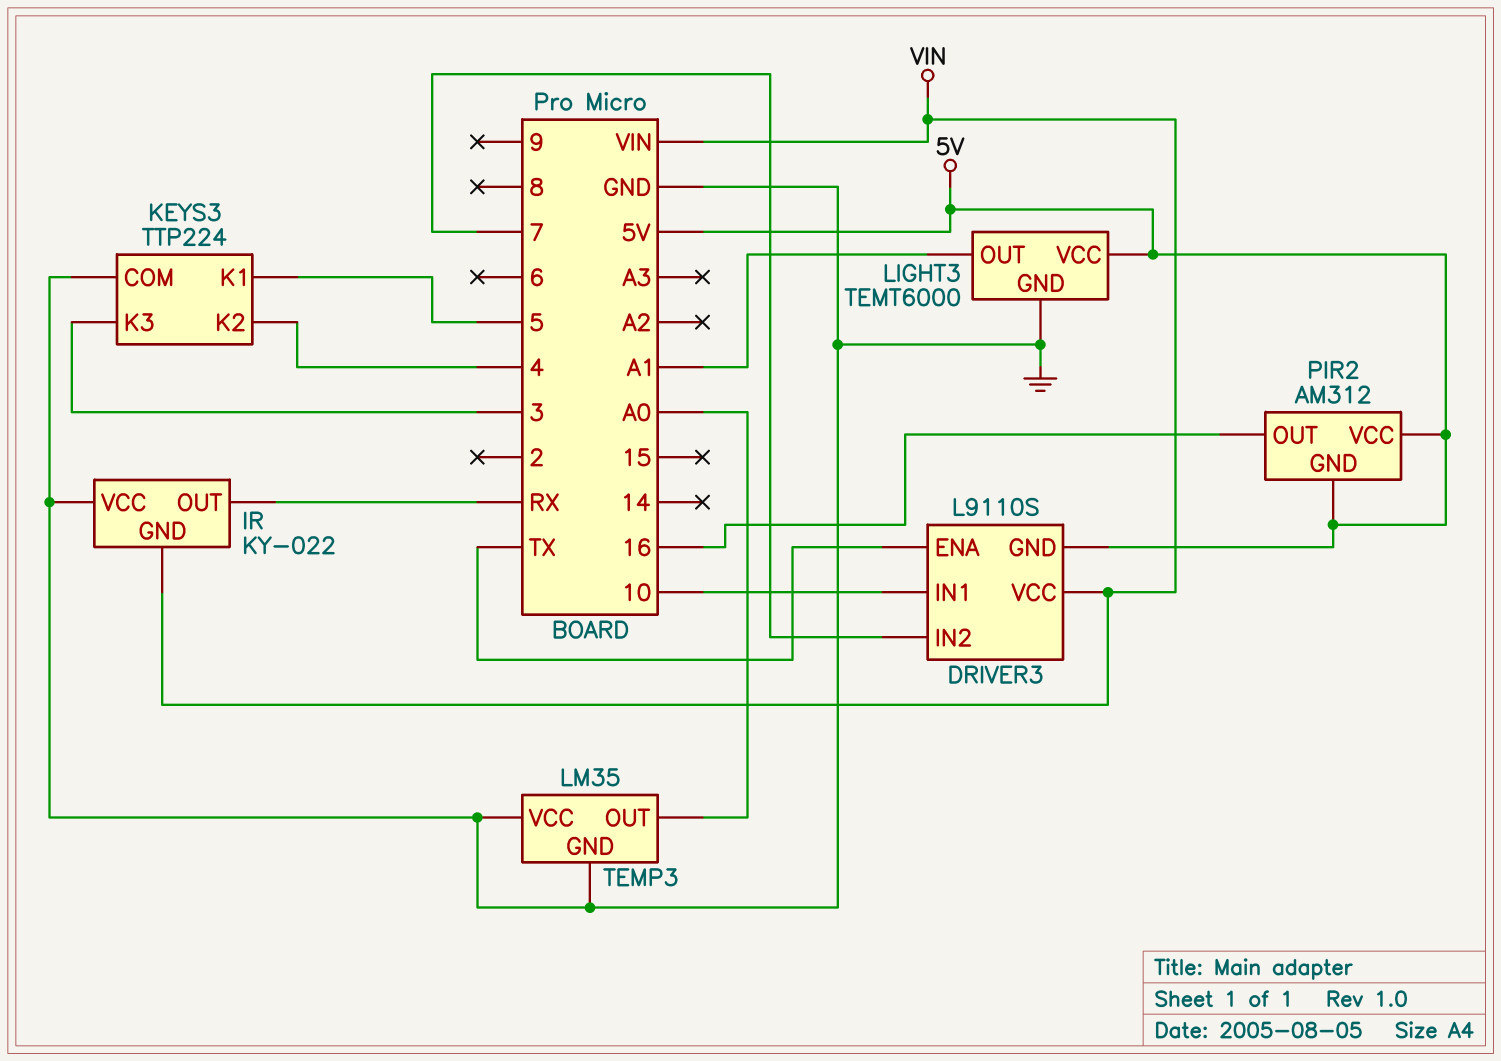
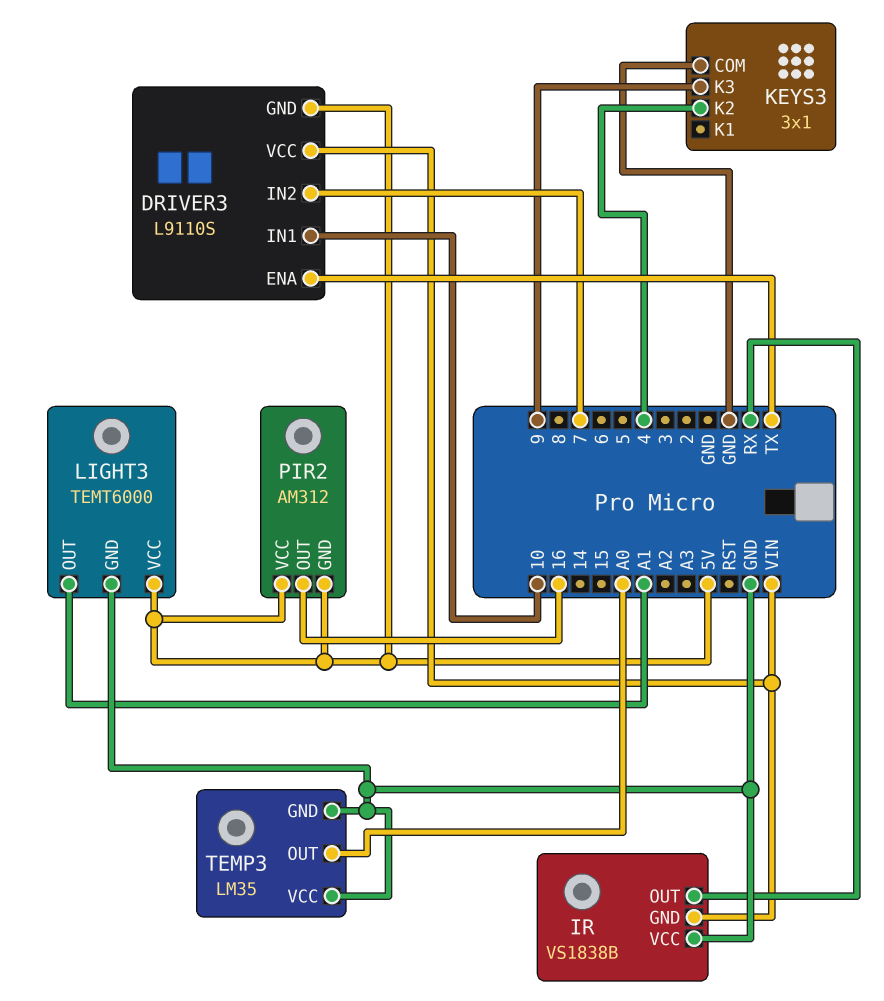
IR: KY-022 -> VS1838B
KEYS3: TTP224 -> 3x1
KEYS3 pin K1: 5 -> none
KEYS3 pin K3: 3 -> 9

